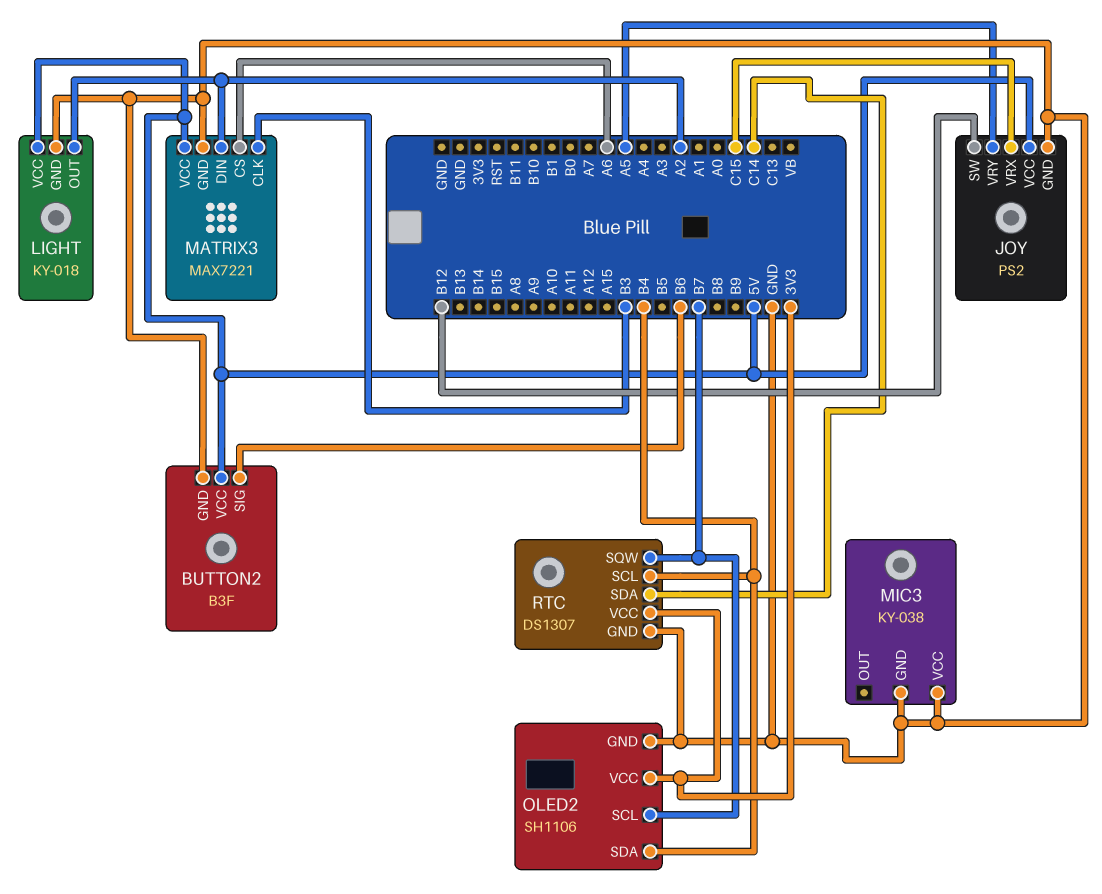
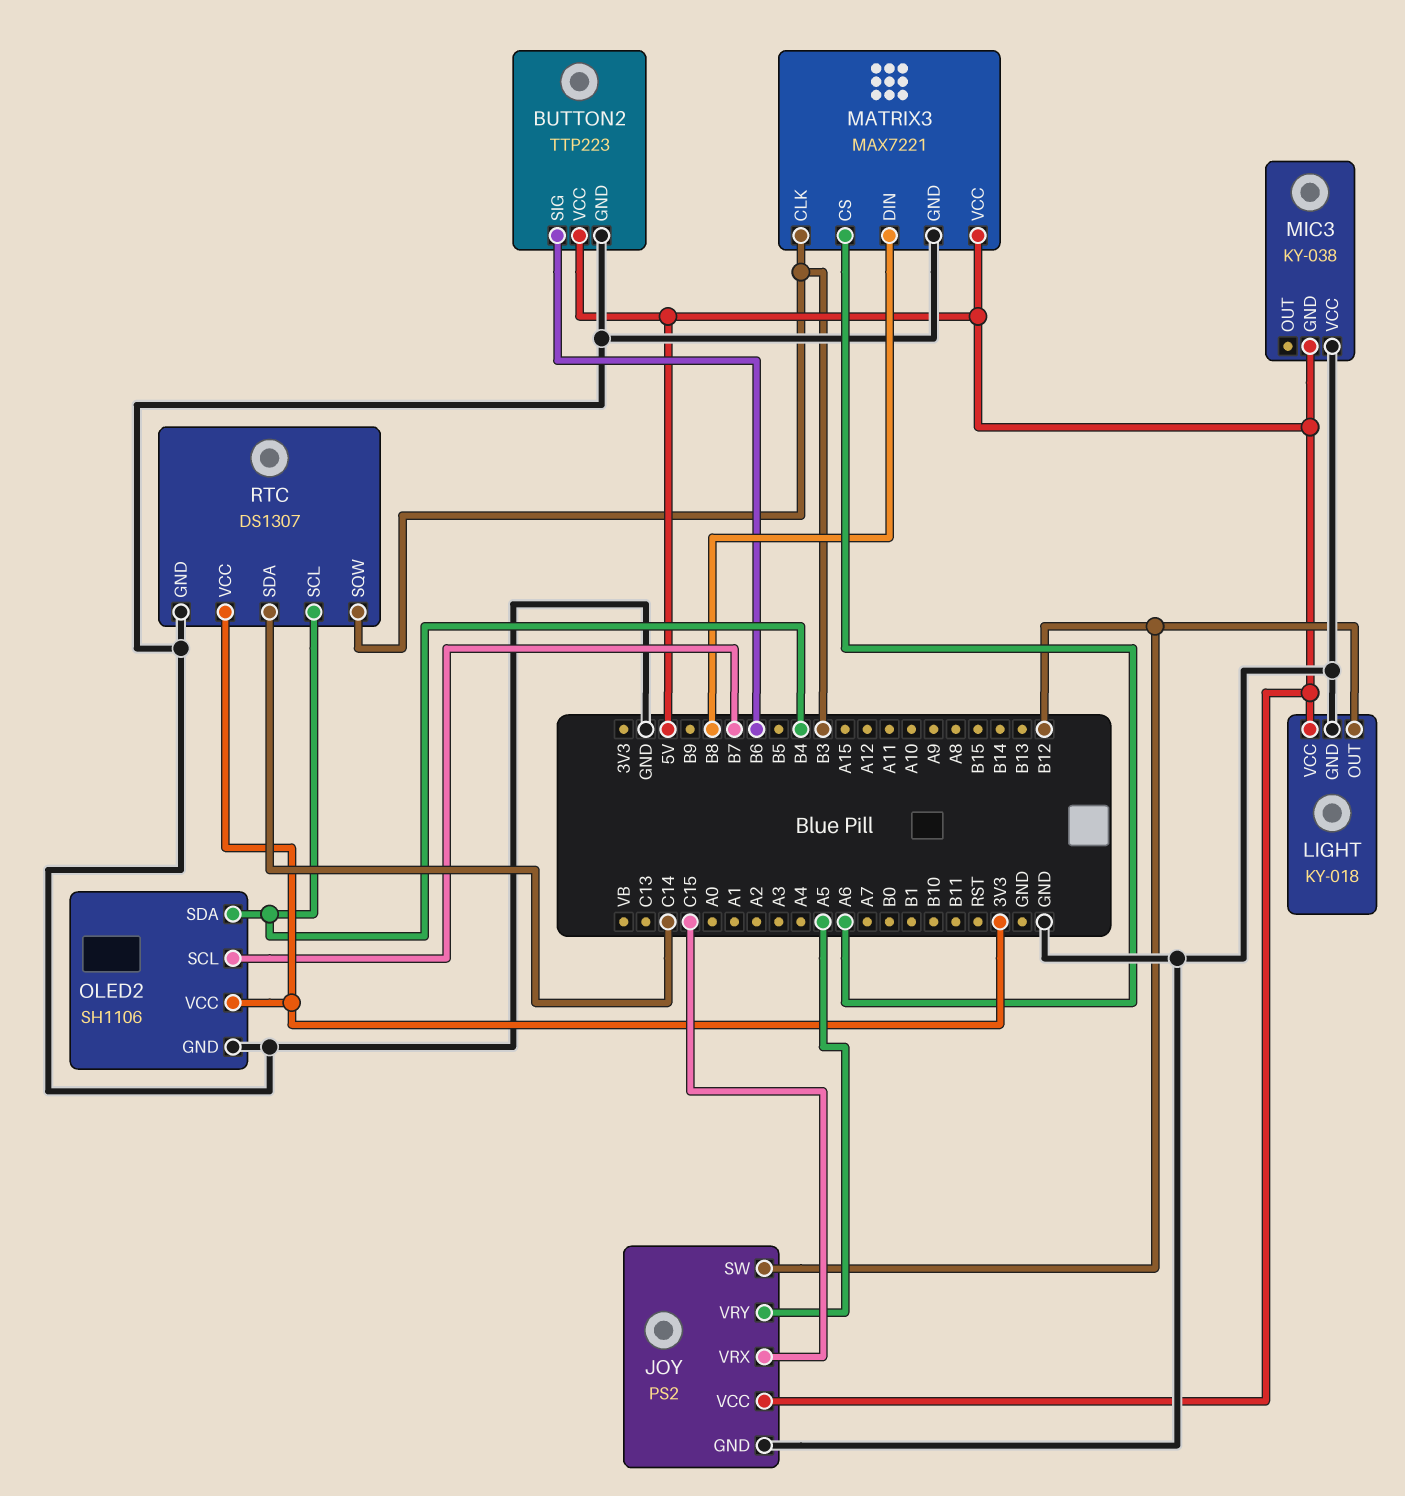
BUTTON2: B3F -> TTP223
LIGHT pin OUT: A2 -> B12
MATRIX3 pin DIN: A2 -> B8
MIC3 pin GND: GND -> 5V
RTC pin SQW: B7 -> B3

